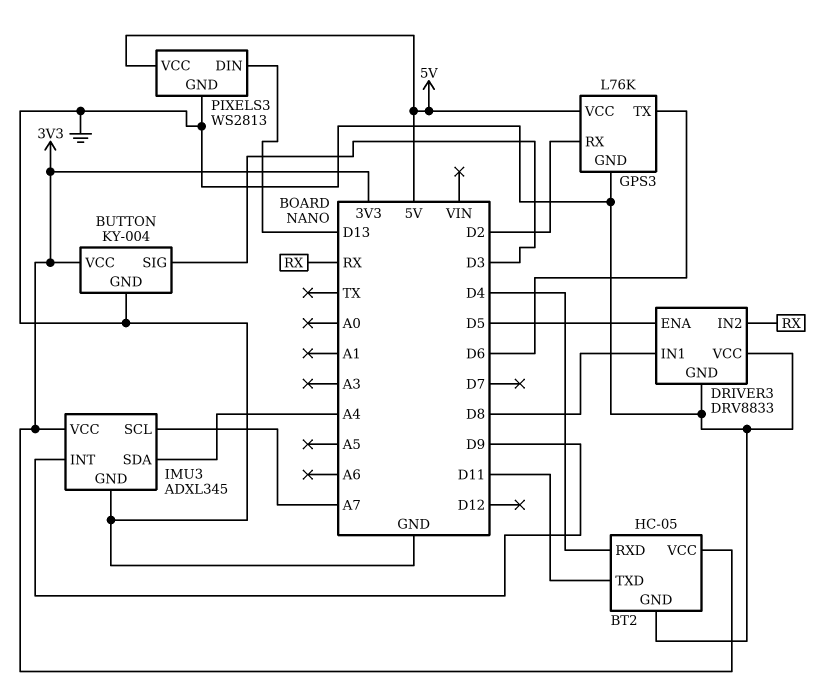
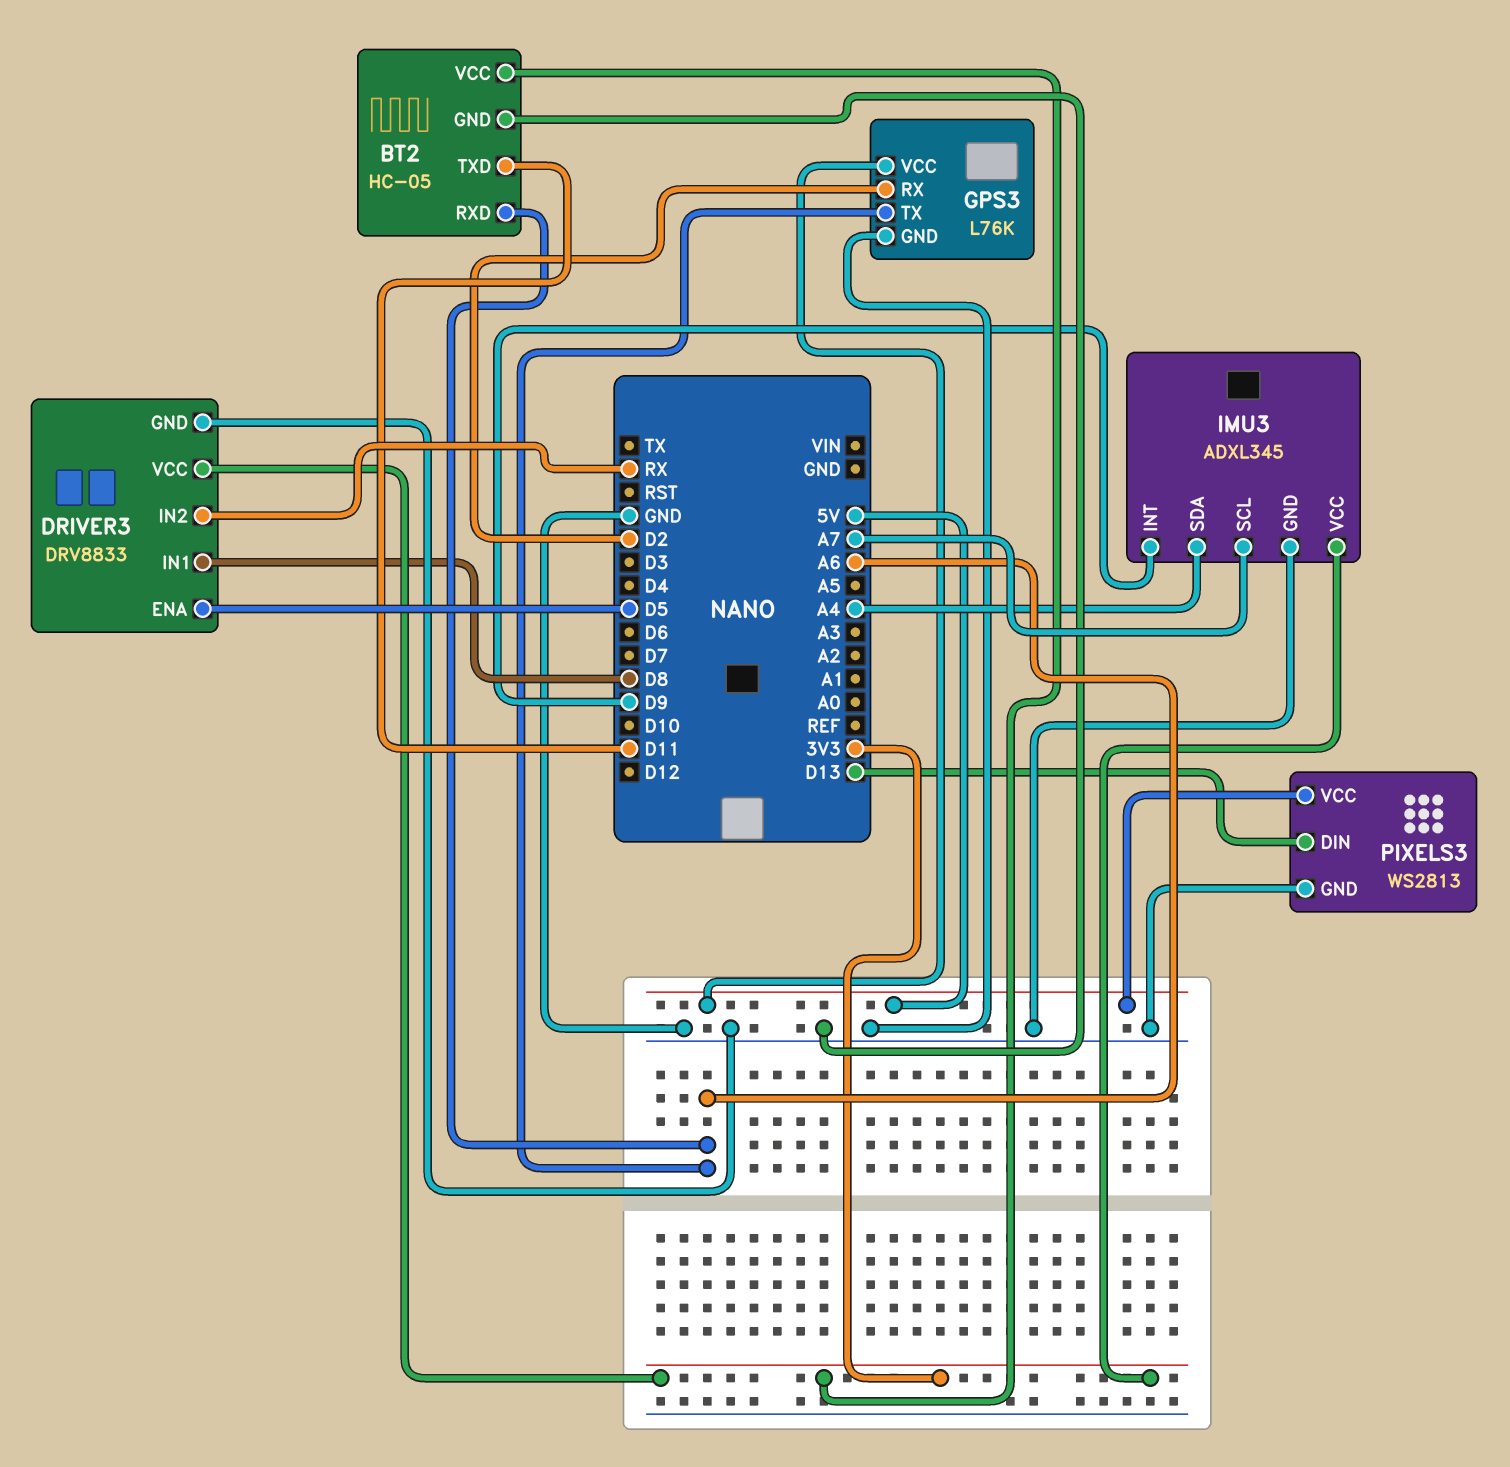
BT2 pin RXD: D4 -> A6
BUTTON: KY-004 -> none
BUTTON pin GND: GND -> none
BUTTON pin SIG: D3 -> none
BUTTON pin VCC: 3V3 -> none
DRIVER3 pin VCC: GND -> 3V3
GPS3 pin TX: D6 -> A6

